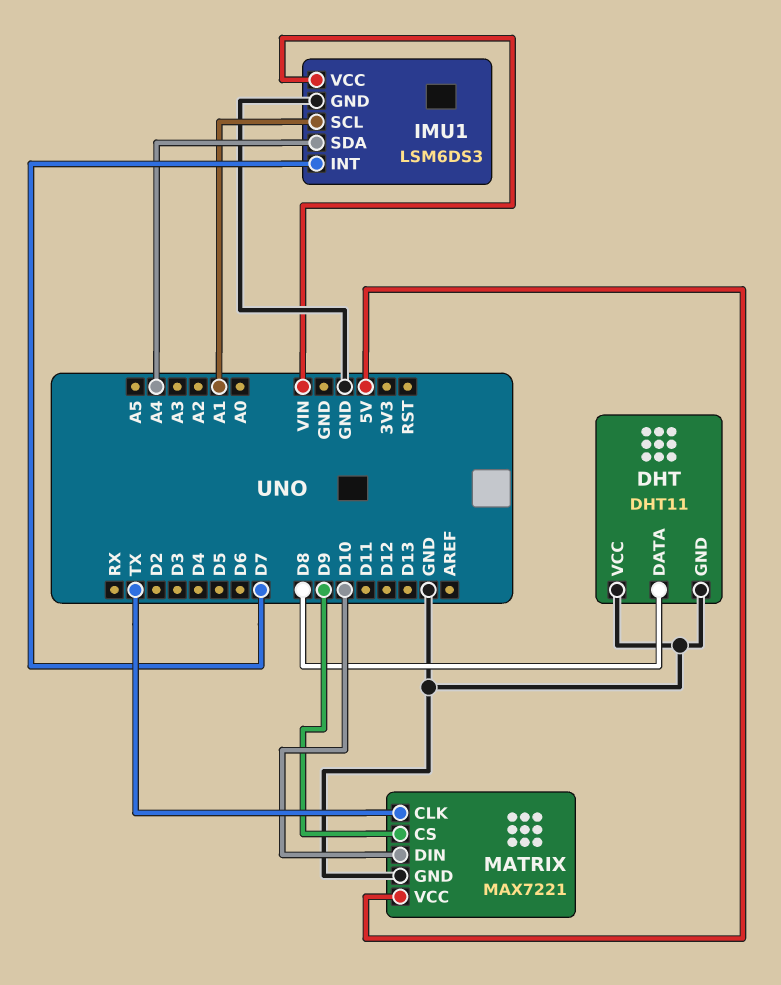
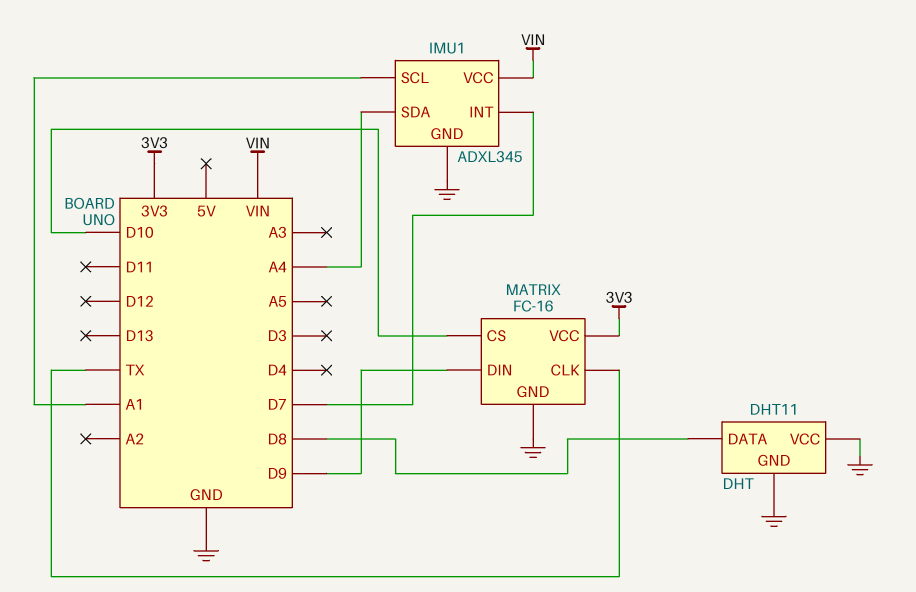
IMU1: LSM6DS3 -> ADXL345
MATRIX: MAX7221 -> FC-16
MATRIX pin CS: D9 -> D10
MATRIX pin DIN: D10 -> D9
MATRIX pin VCC: 5V -> 3V3

